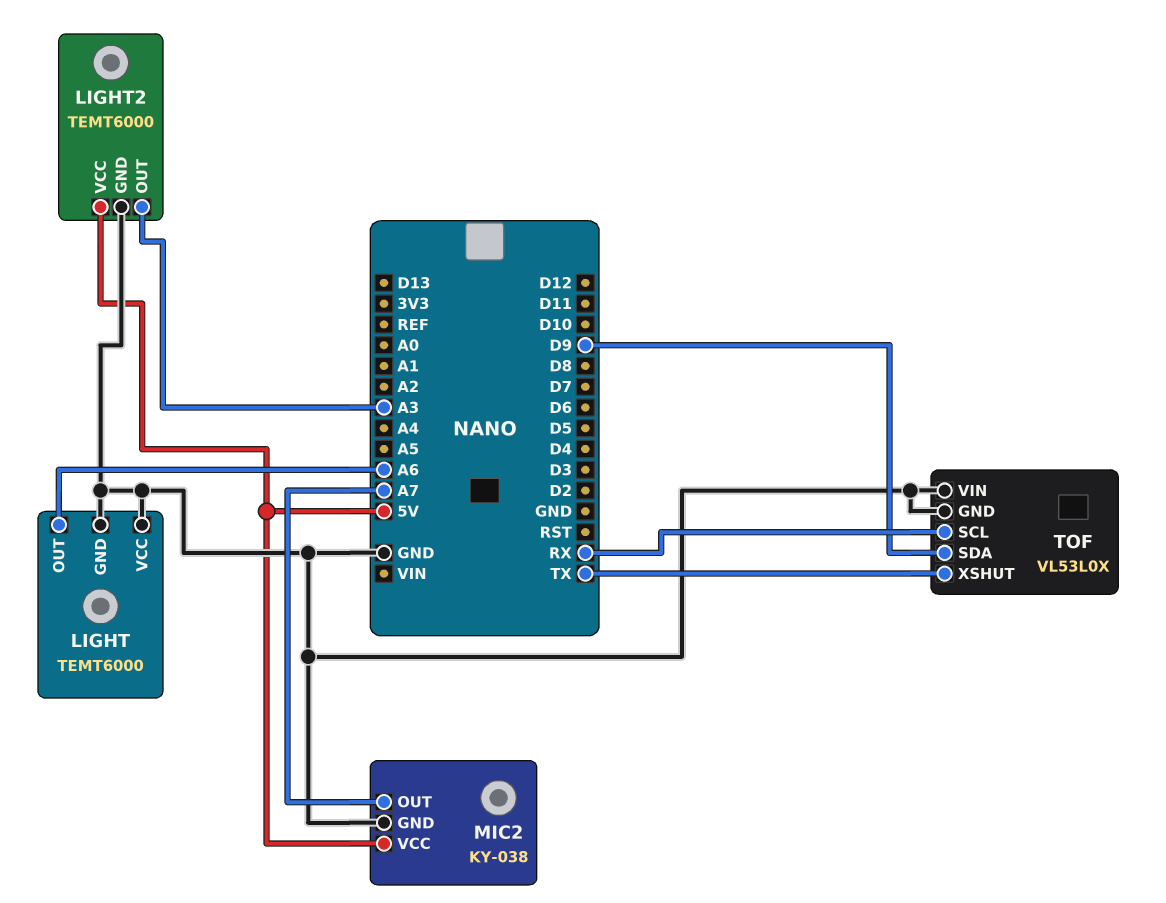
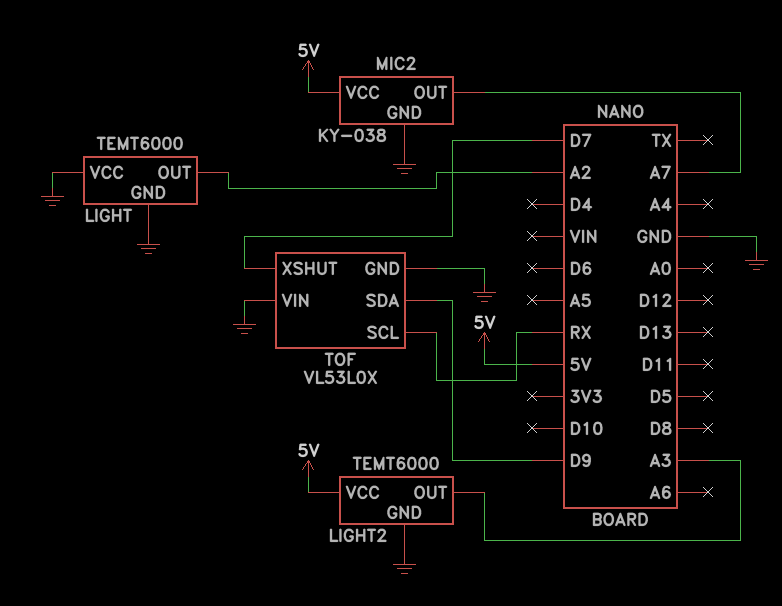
LIGHT pin OUT: A6 -> A2
TOF pin XSHUT: TX -> D7

